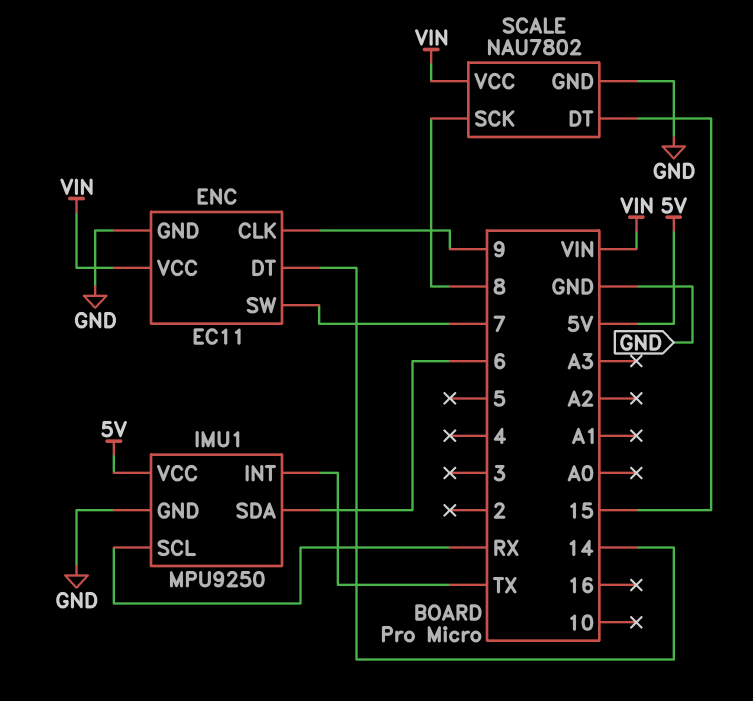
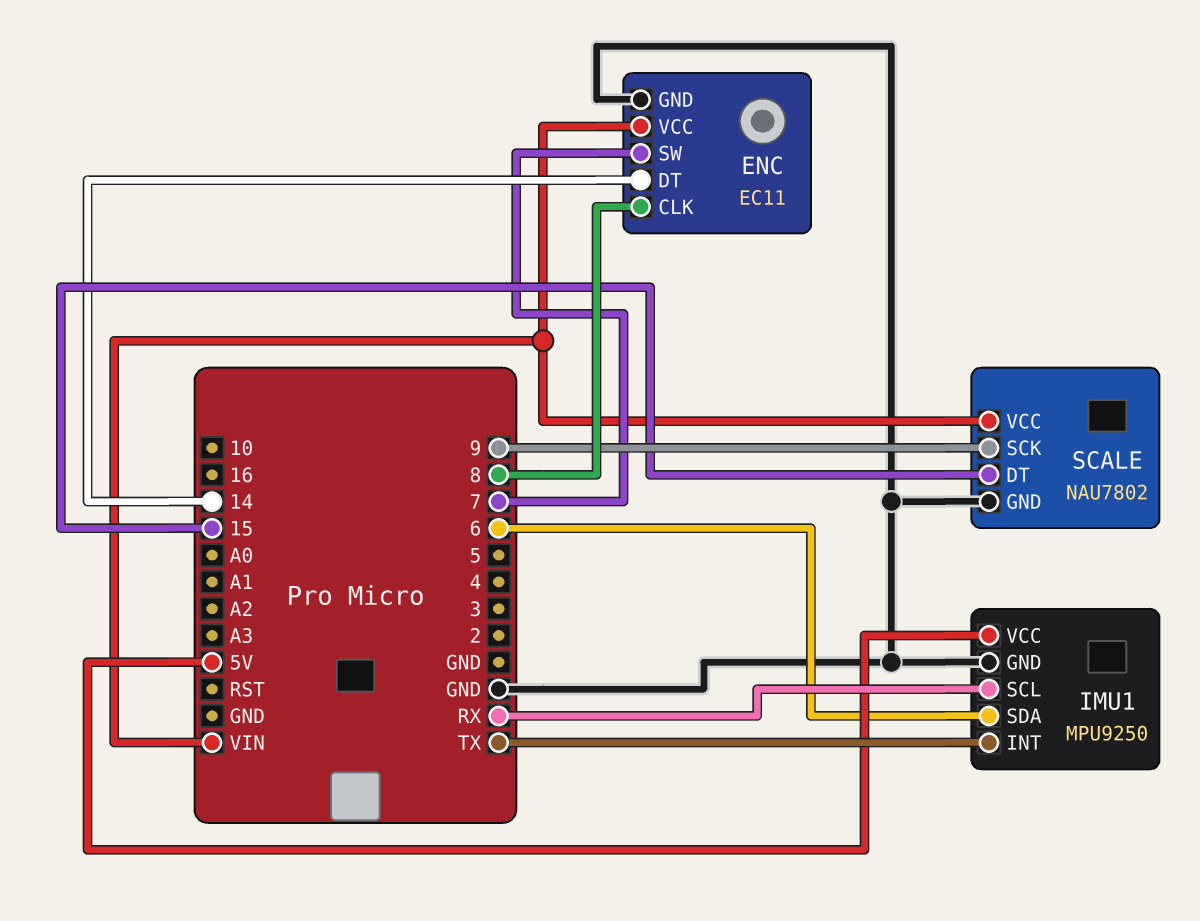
ENC pin CLK: 9 -> 8
SCALE pin SCK: 8 -> 9

